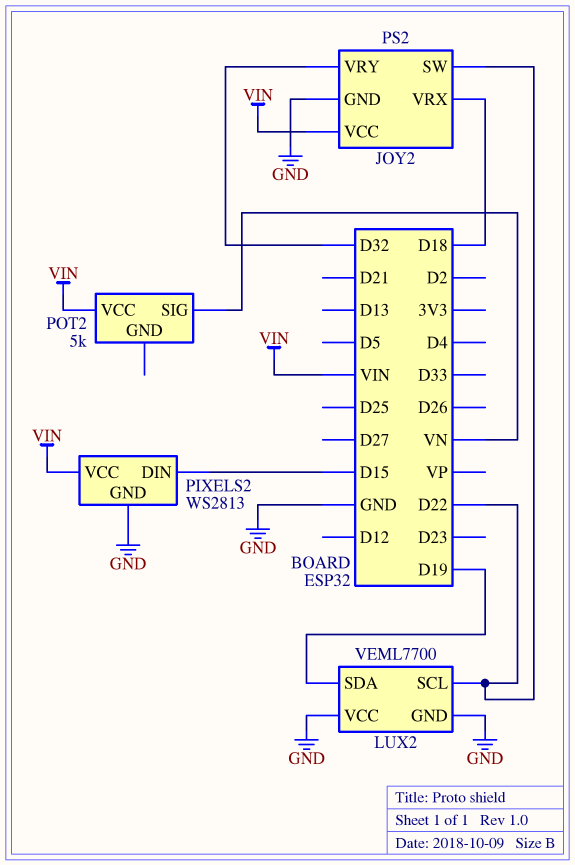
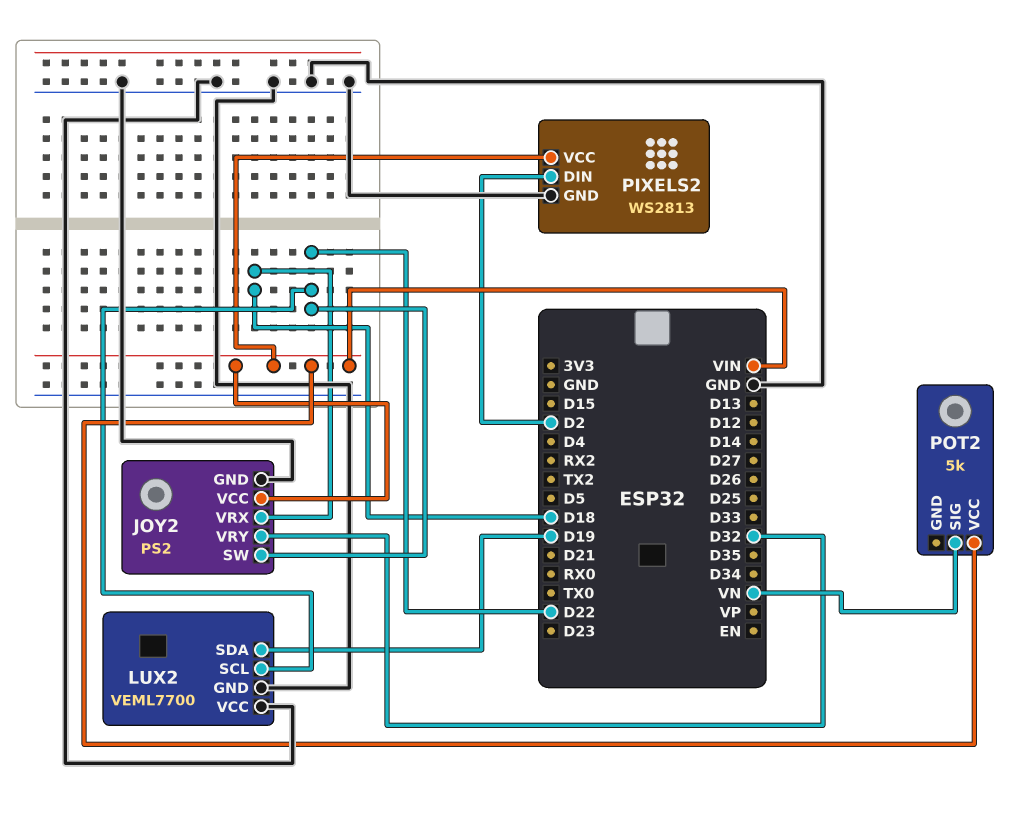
PIXELS2 pin DIN: D15 -> D2

